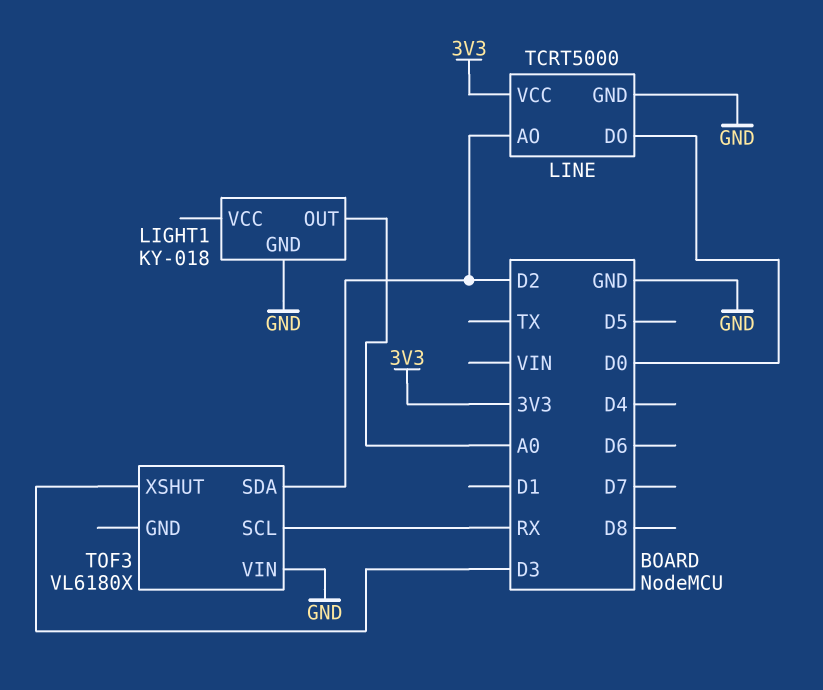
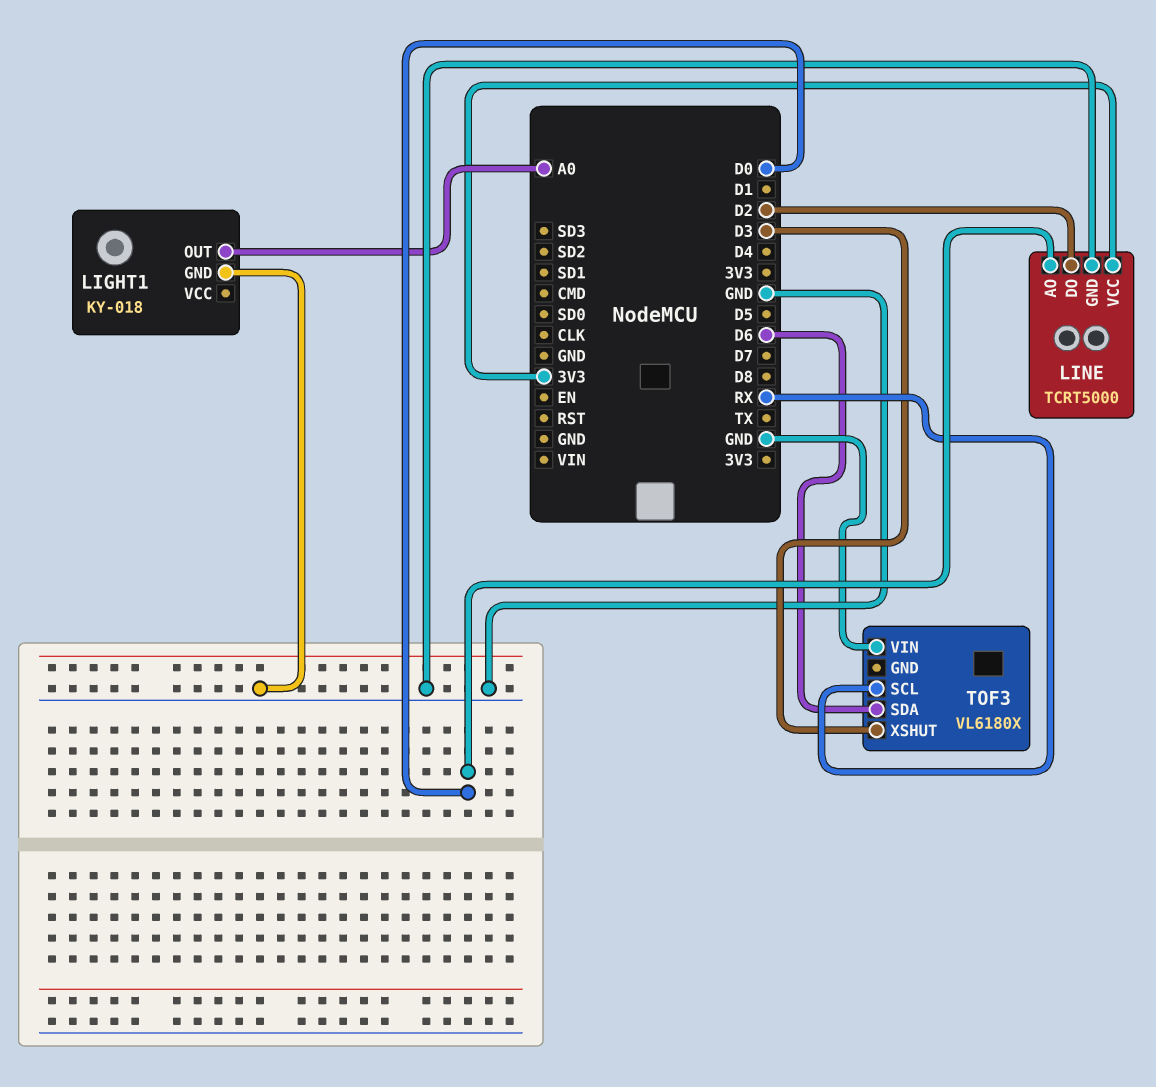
LINE pin AO: D2 -> D0
LINE pin DO: D0 -> D2
TOF3 pin SDA: D2 -> D6

